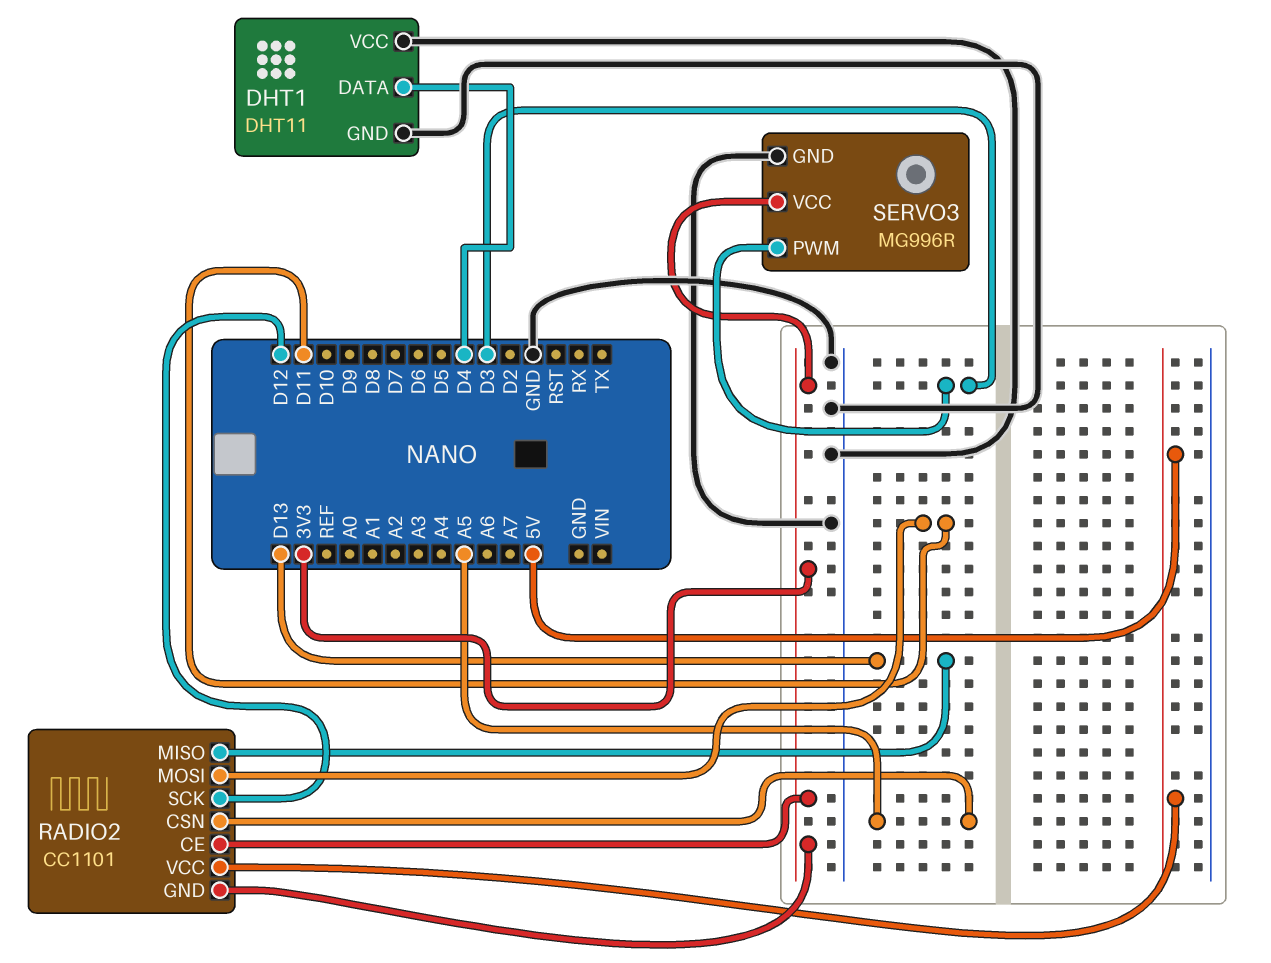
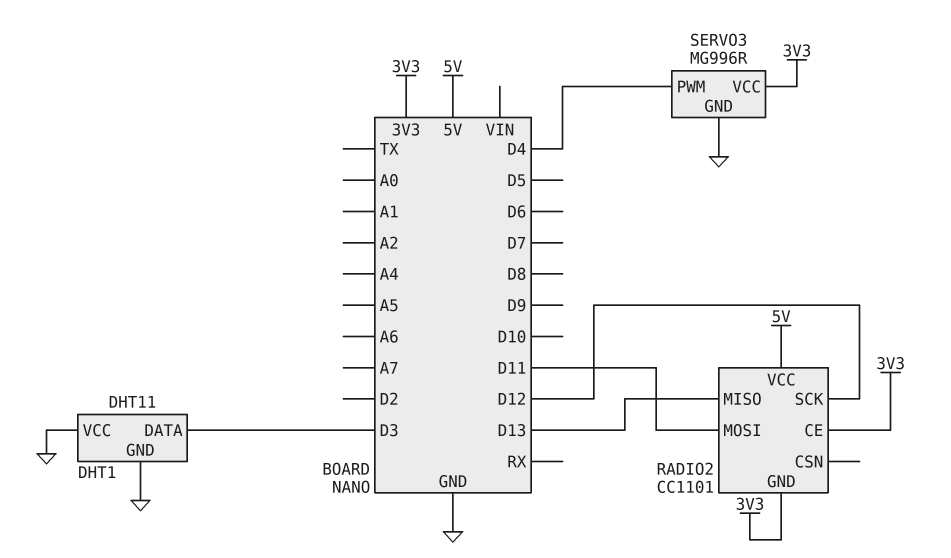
DHT1 pin DATA: D4 -> D3
RADIO2 pin CSN: A5 -> none
SERVO3 pin PWM: D3 -> D4

